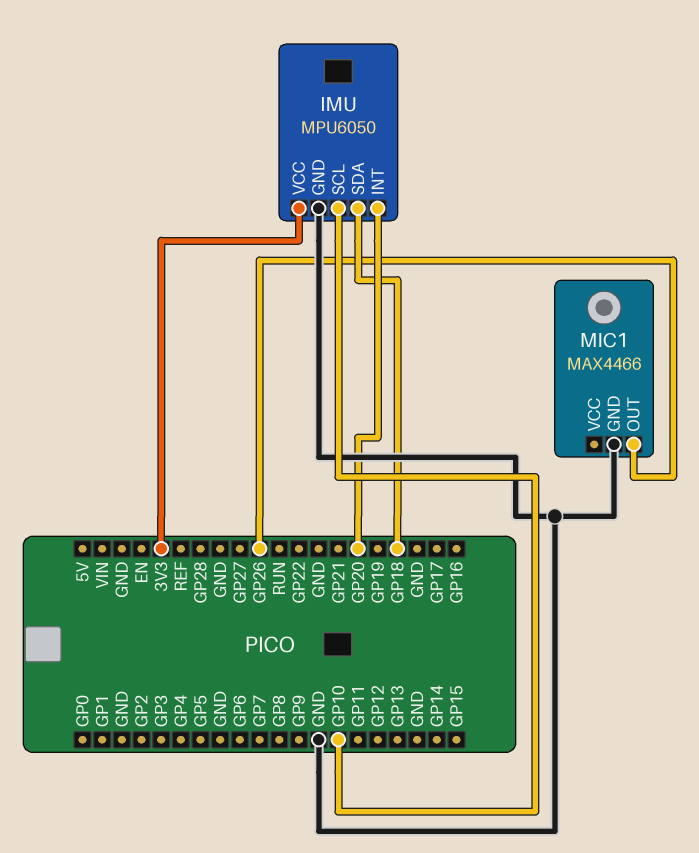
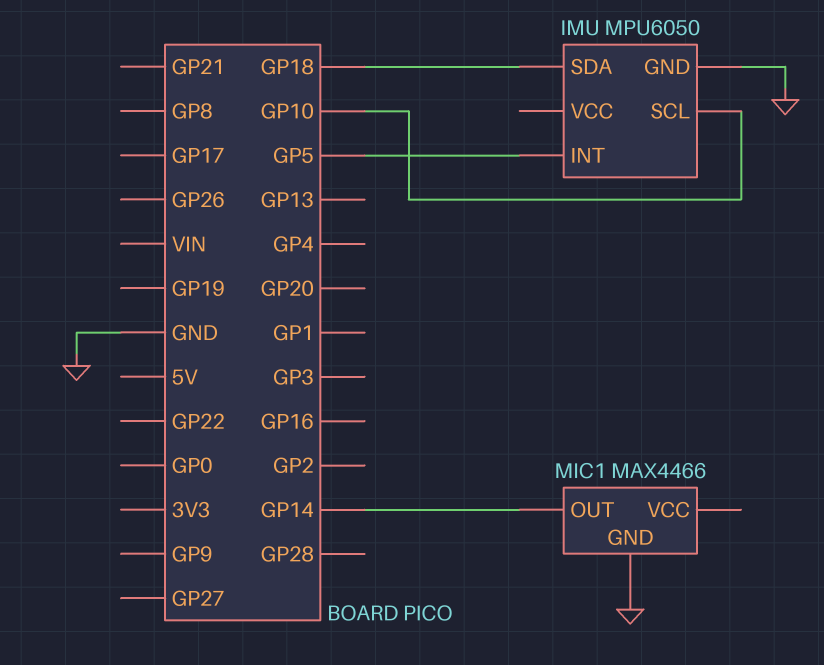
IMU pin INT: GP20 -> GP5
IMU pin VCC: 3V3 -> none
MIC1 pin OUT: GP26 -> GP14

